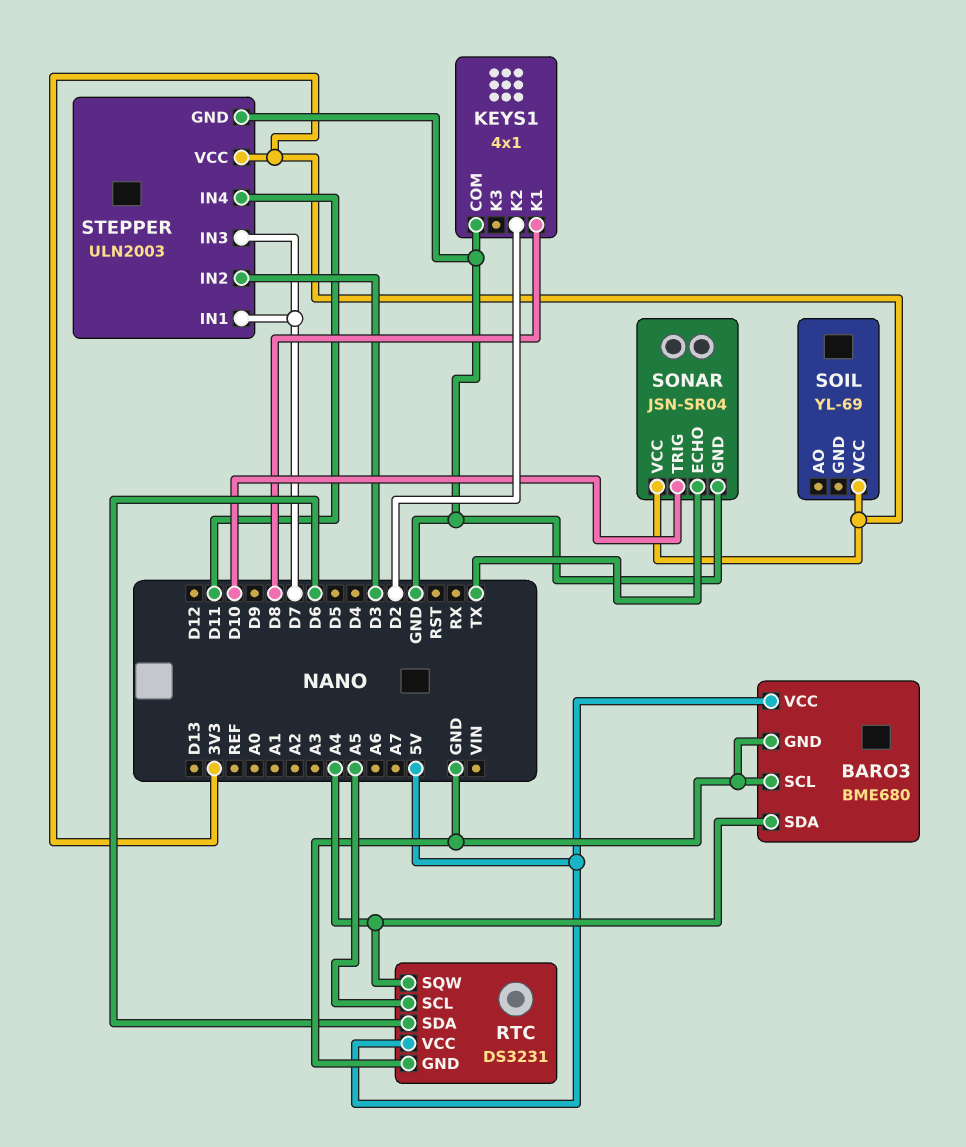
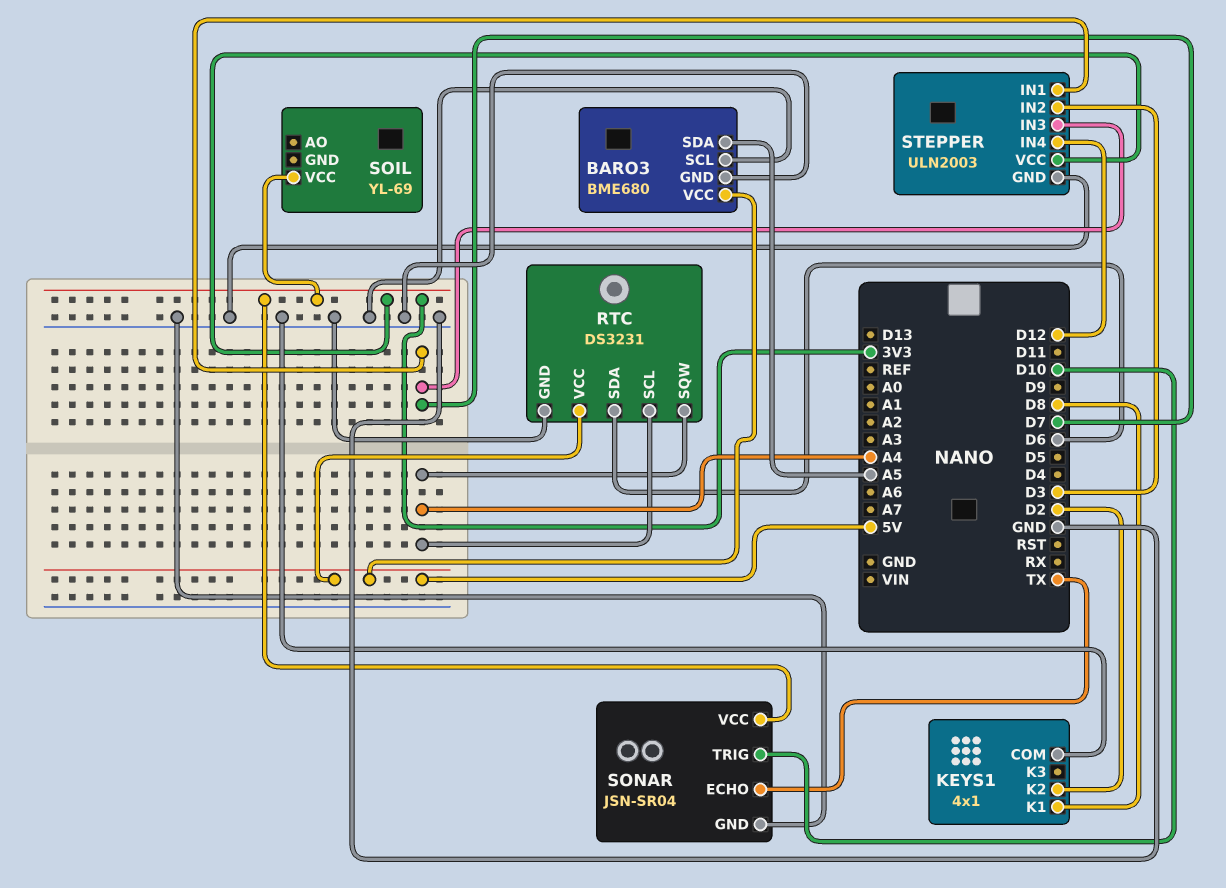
BARO3 pin SDA: A4 -> A5
RTC pin SCL: A5 -> A4
STEPPER pin IN4: D11 -> D12

